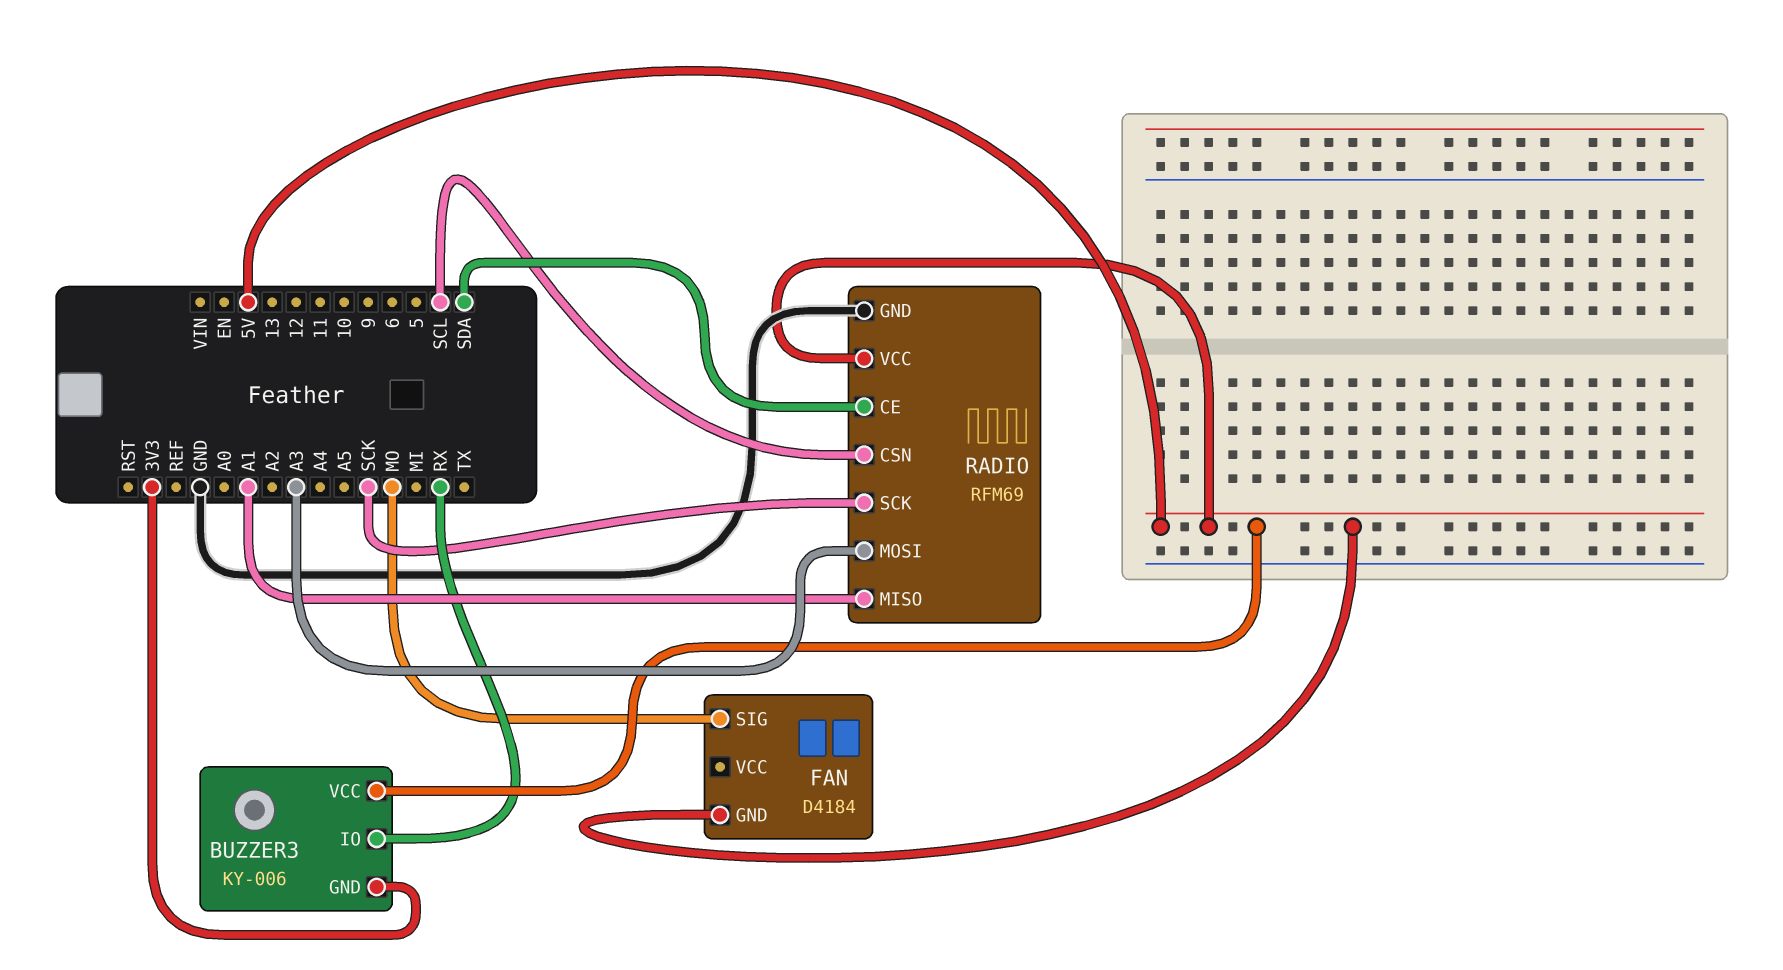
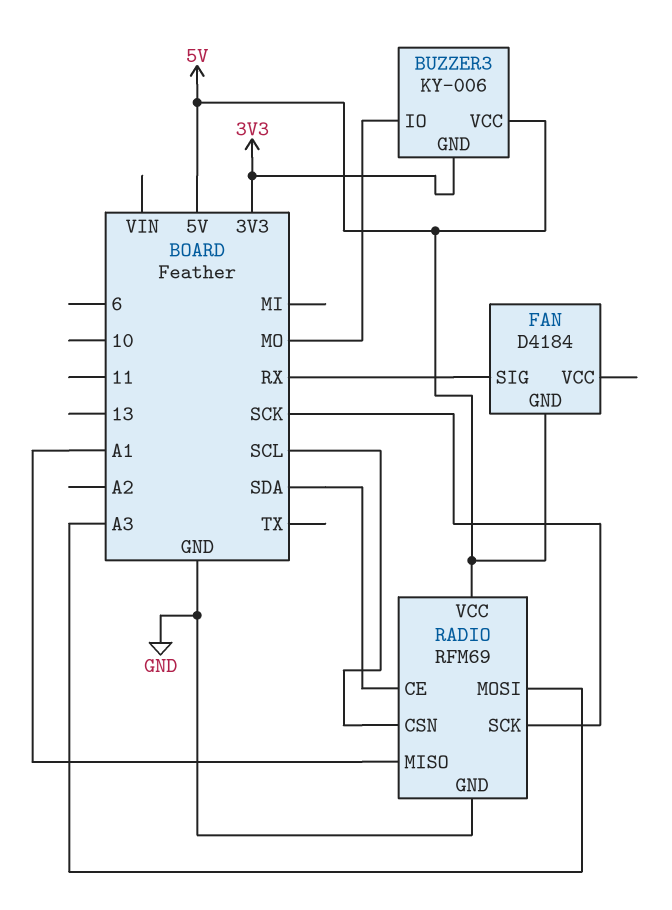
BUZZER3 pin IO: RX -> MO
FAN pin SIG: MO -> RX

